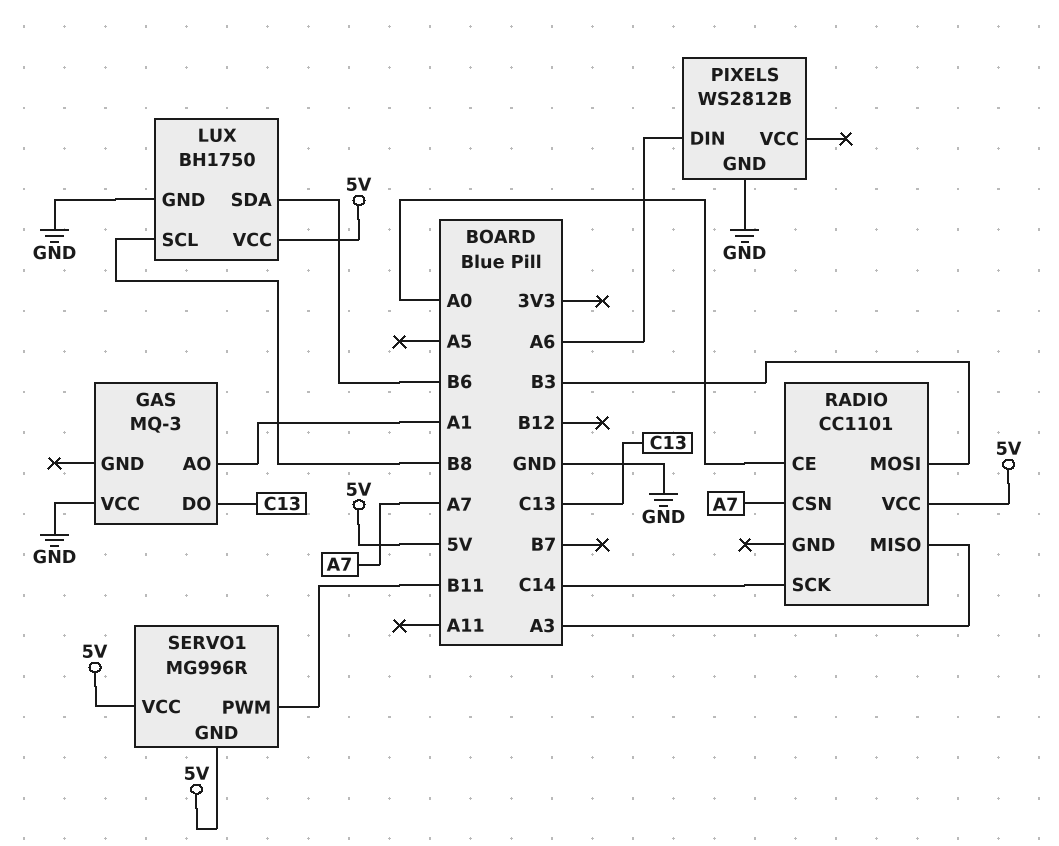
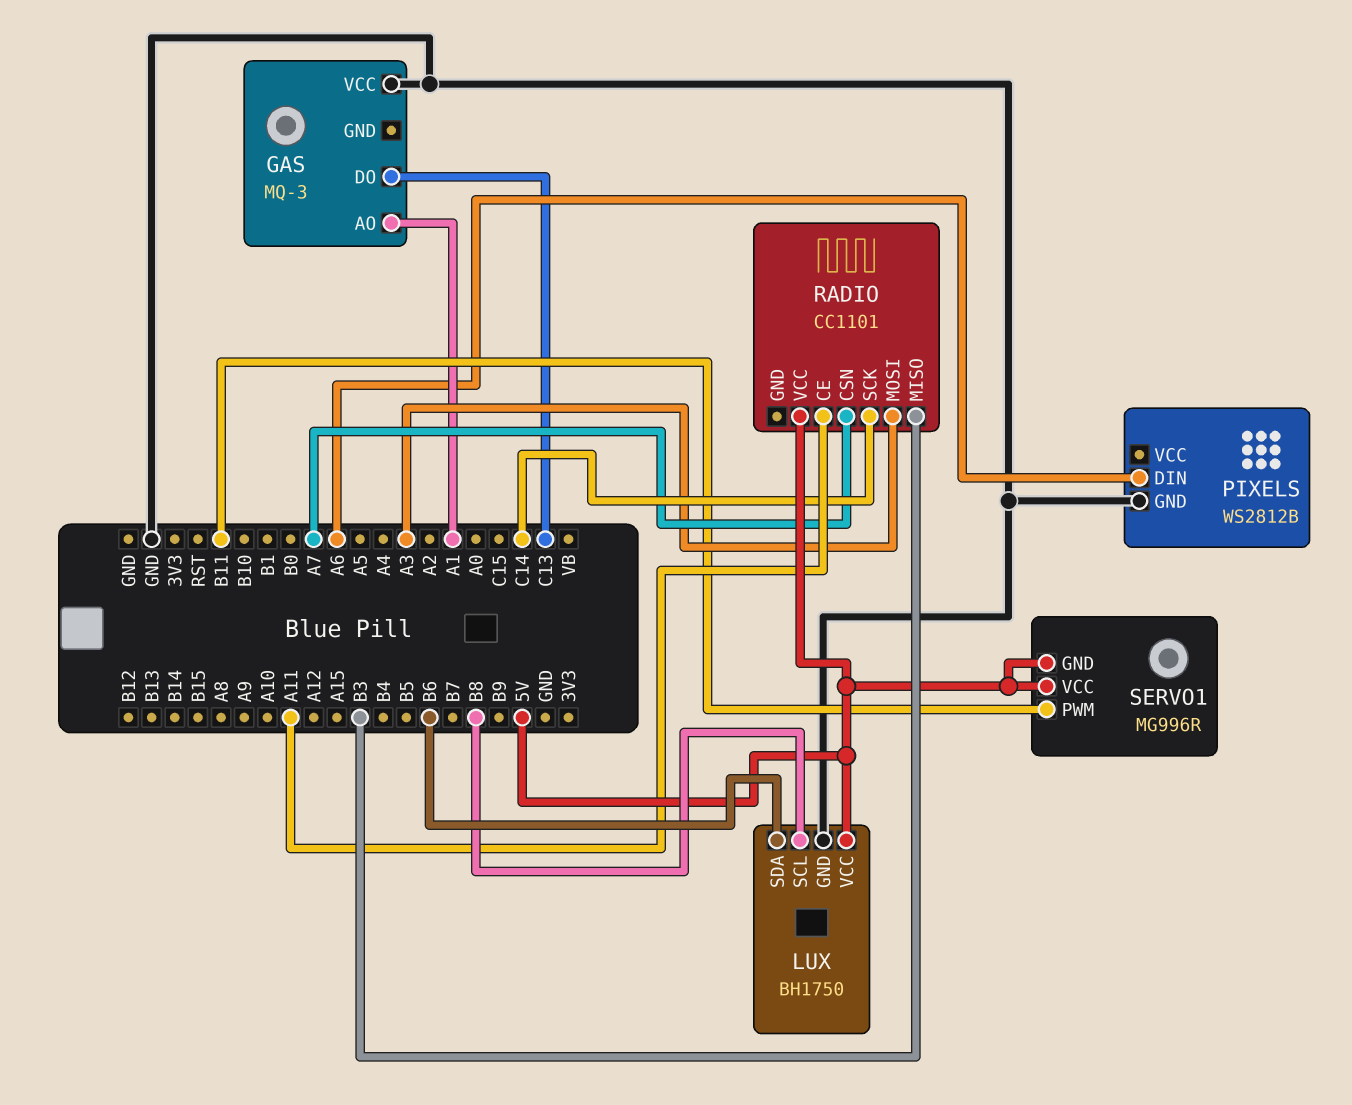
RADIO pin CE: A0 -> A11
RADIO pin MISO: A3 -> B3
RADIO pin MOSI: B3 -> A3

